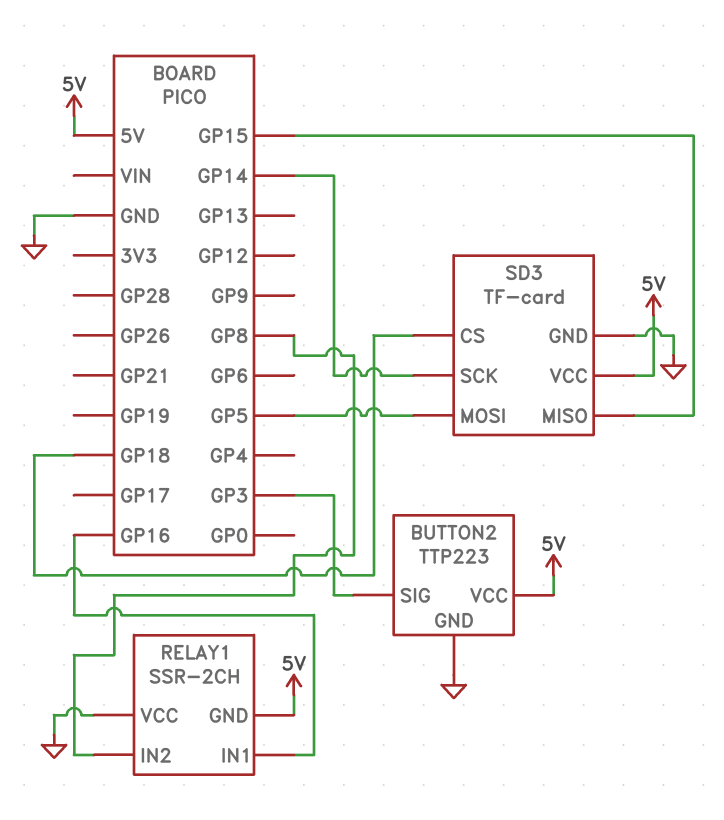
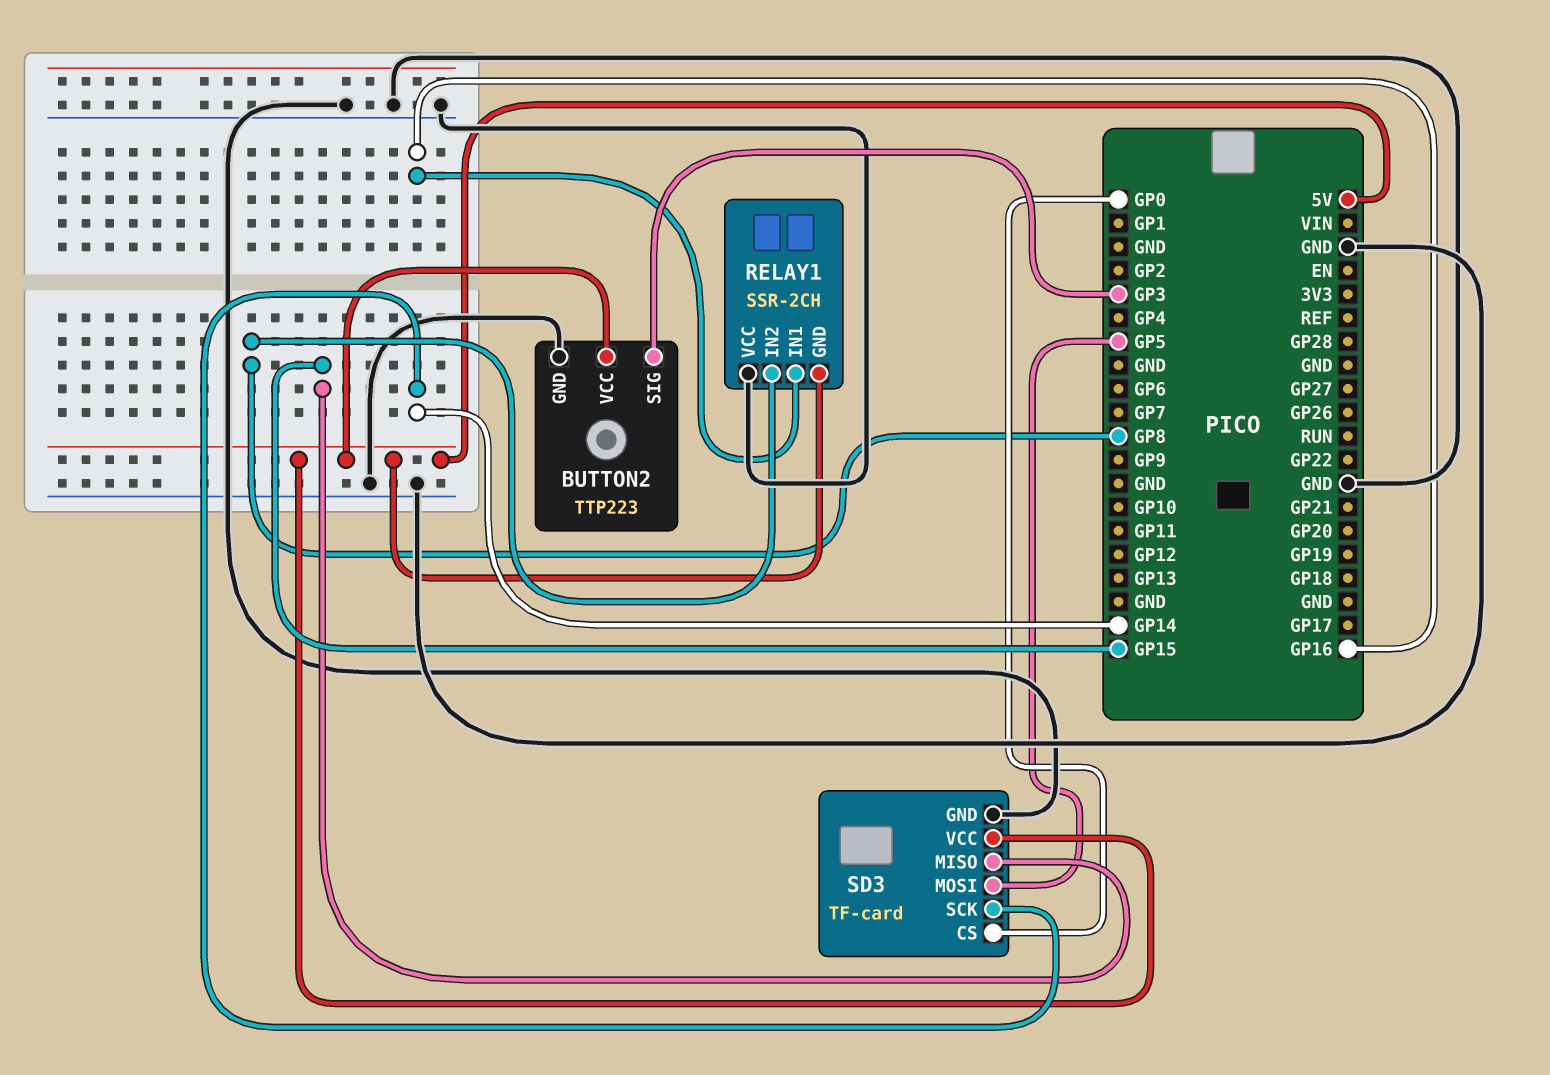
SD3 pin CS: GP18 -> GP0

